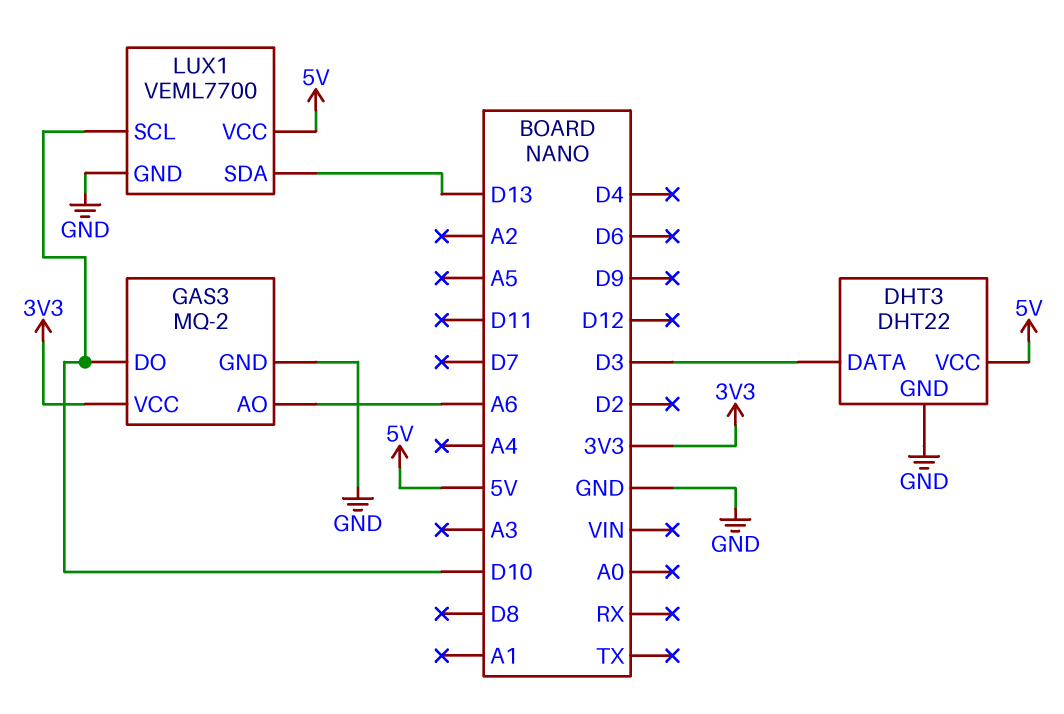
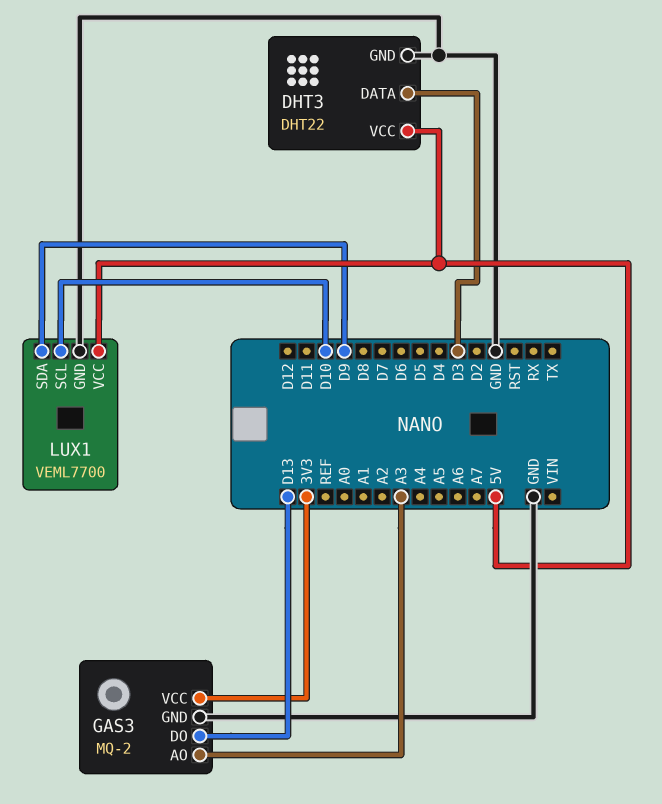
GAS3 pin AO: A6 -> A3
GAS3 pin DO: D10 -> D13
LUX1 pin SDA: D13 -> D9

